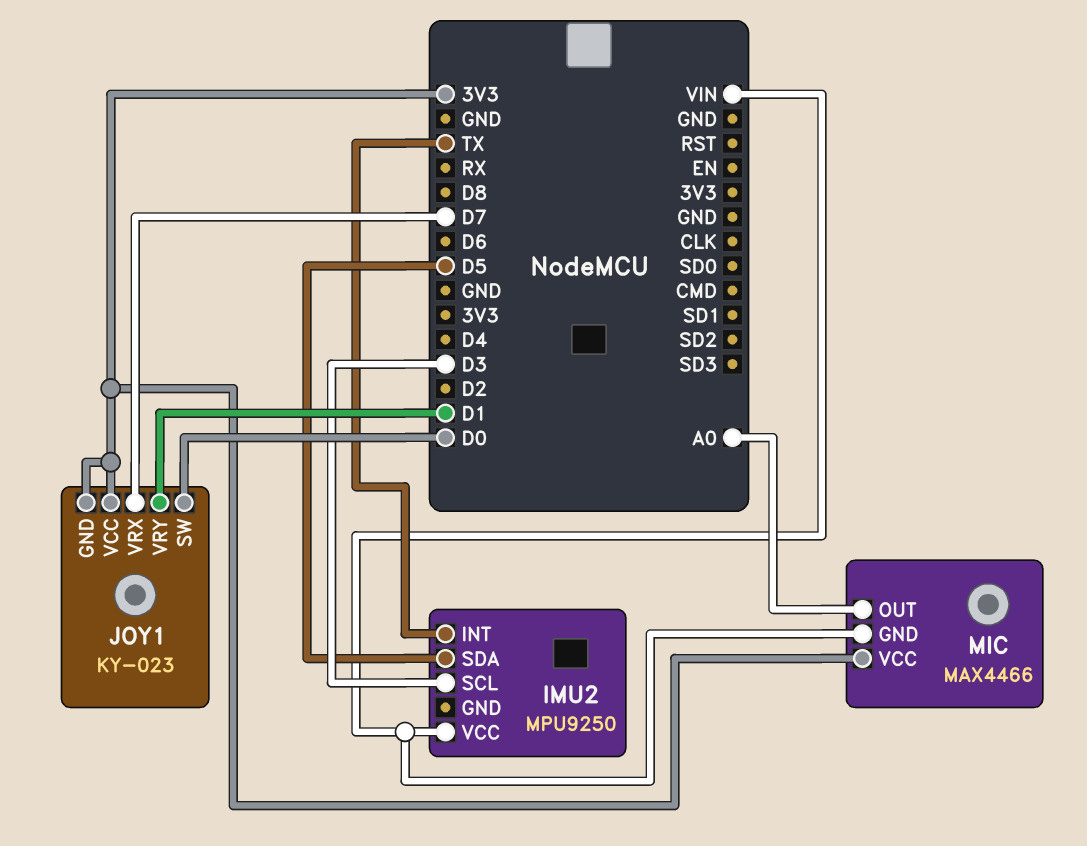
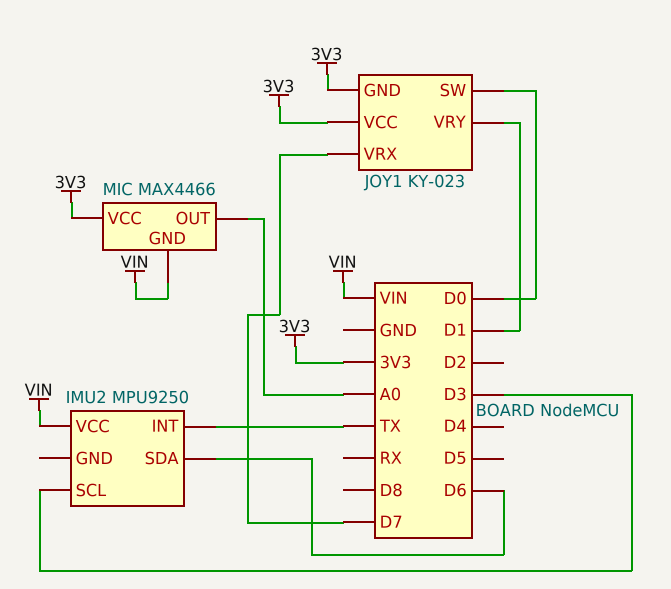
IMU2 pin SDA: D5 -> D6

